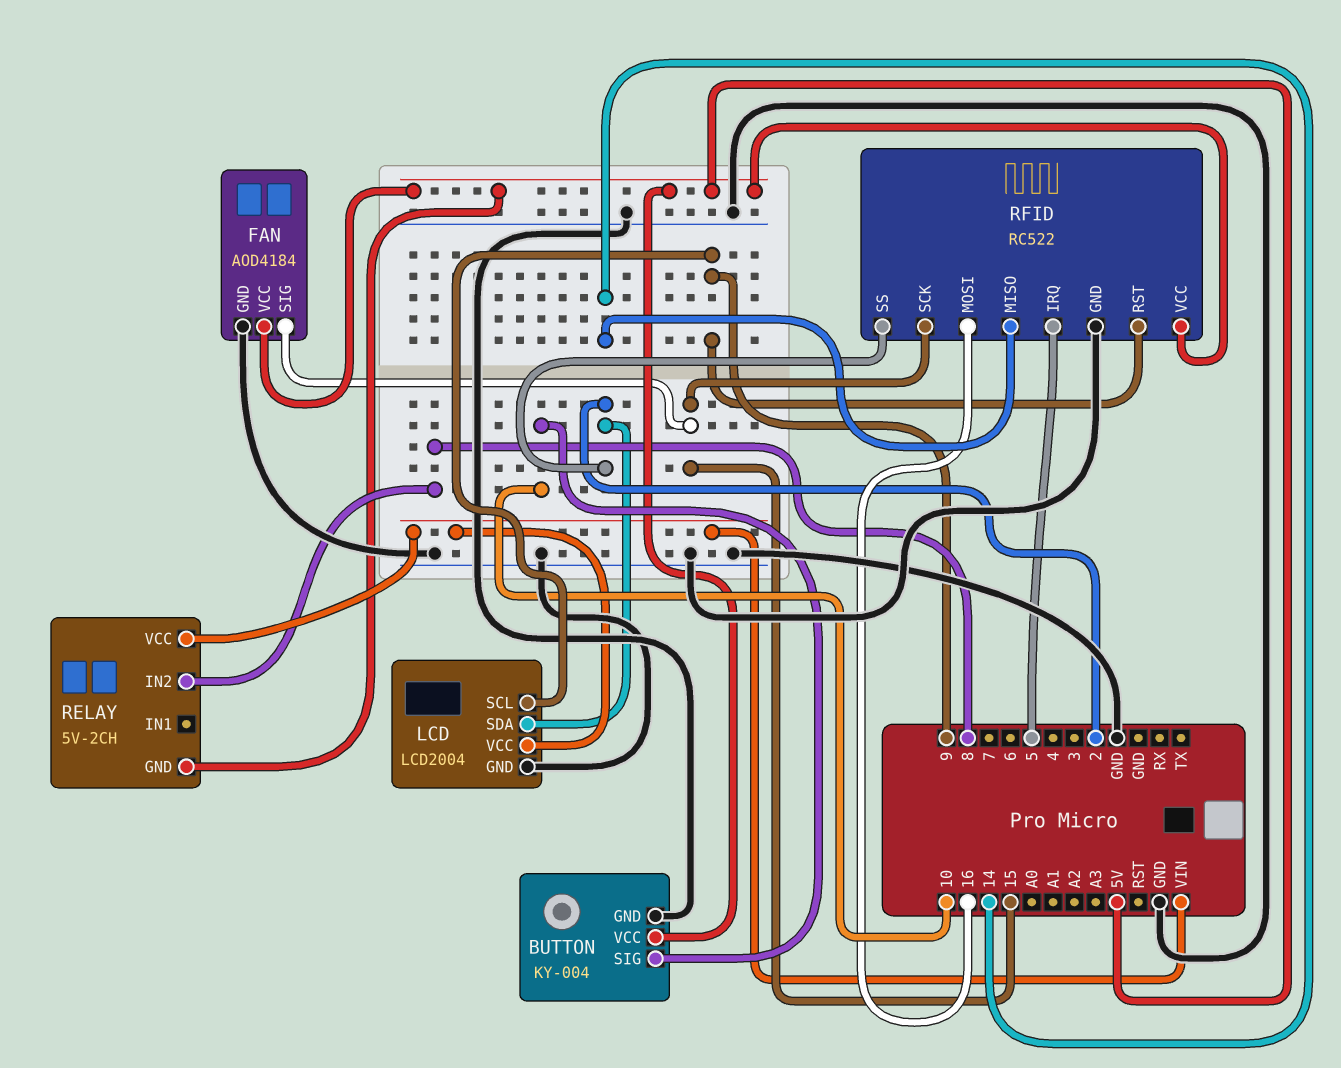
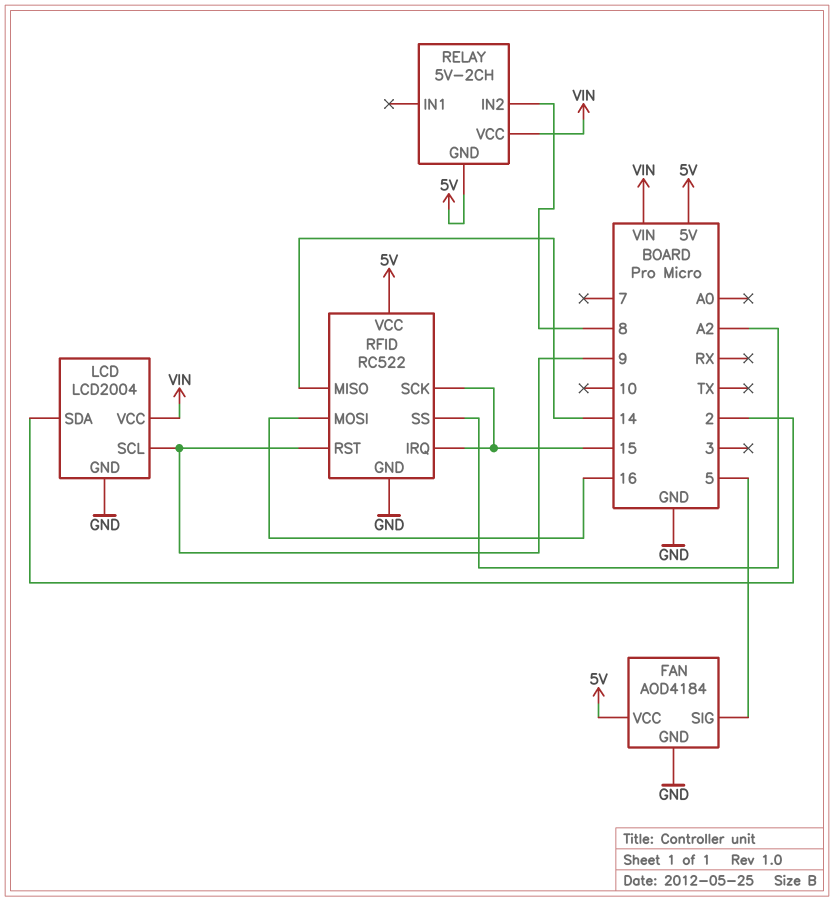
BUTTON: KY-004 -> none
BUTTON pin GND: GND -> none
BUTTON pin SIG: 10 -> none
BUTTON pin VCC: 5V -> none
FAN pin SIG: 15 -> 5
RFID pin IRQ: 5 -> 15
RFID pin SS: 2 -> A2

